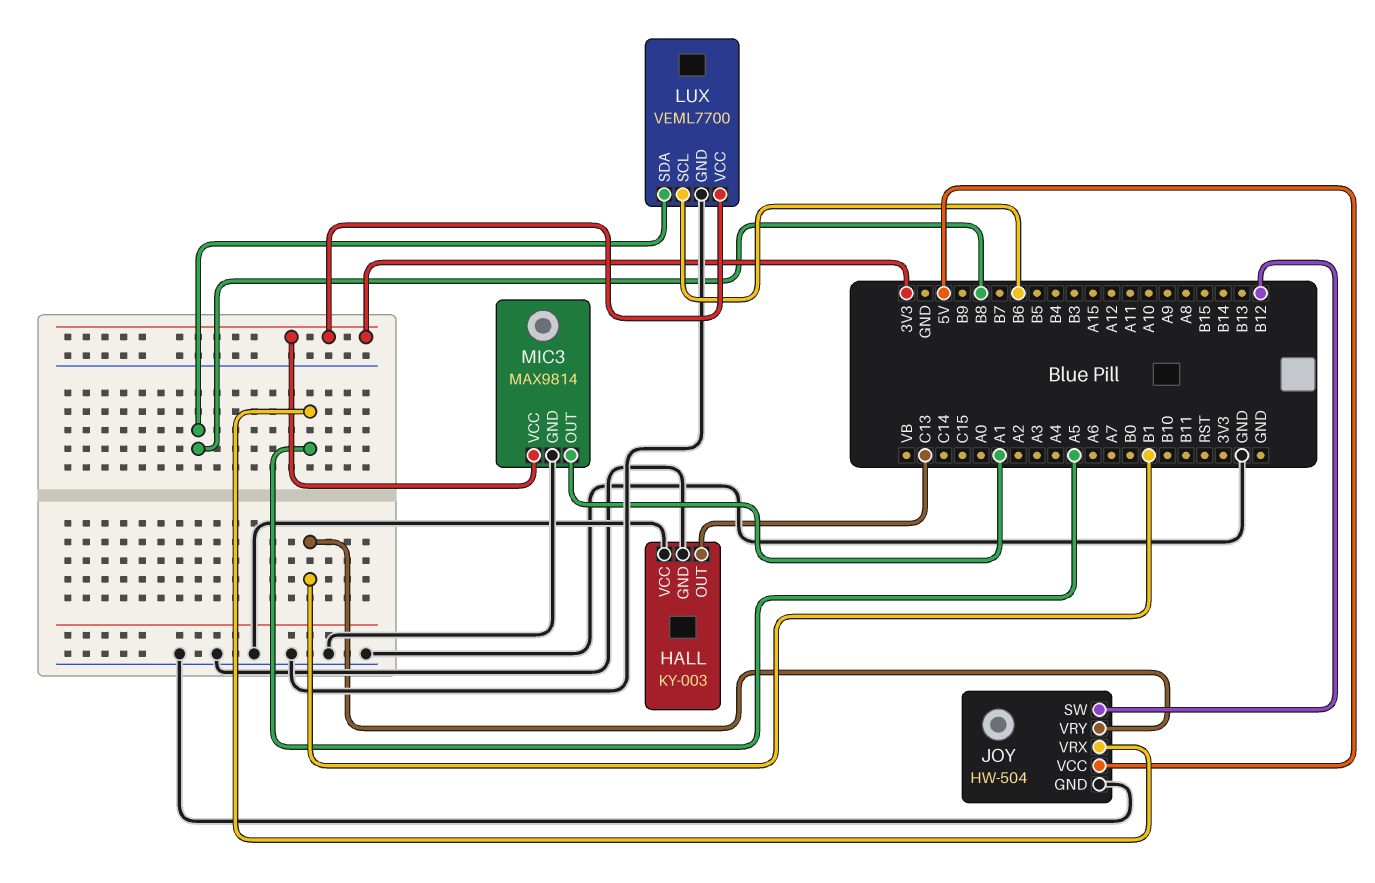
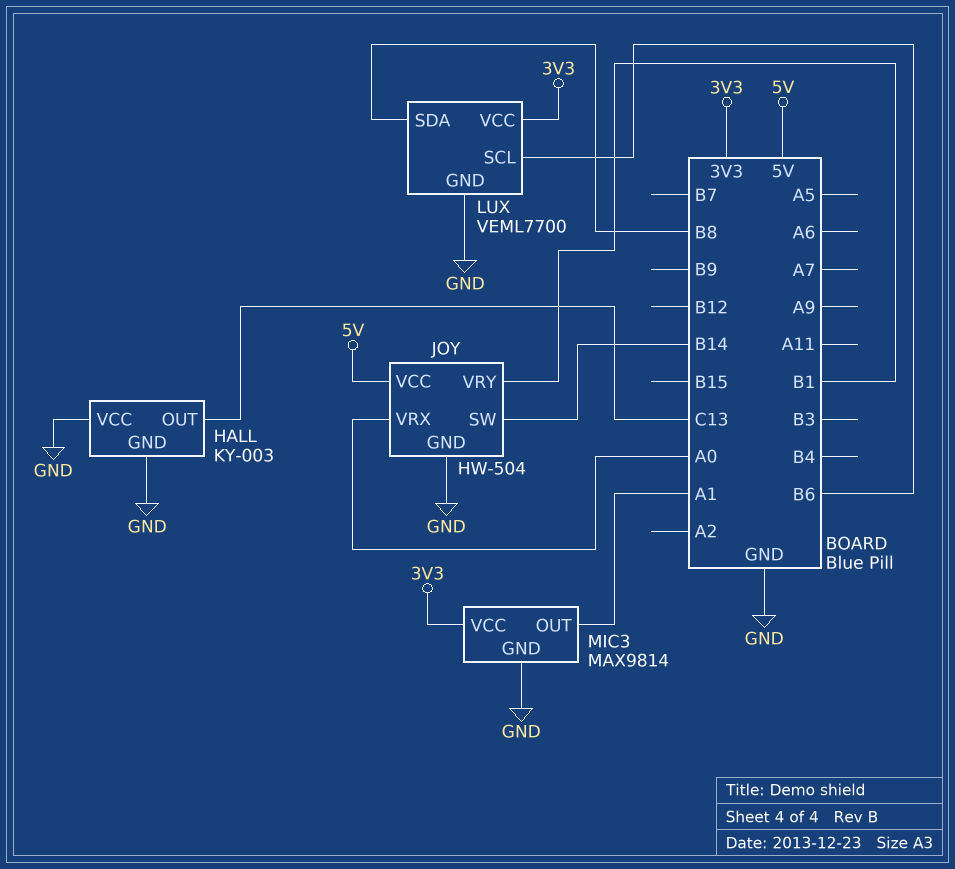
JOY pin SW: B12 -> B14
JOY pin VRX: A5 -> A0

